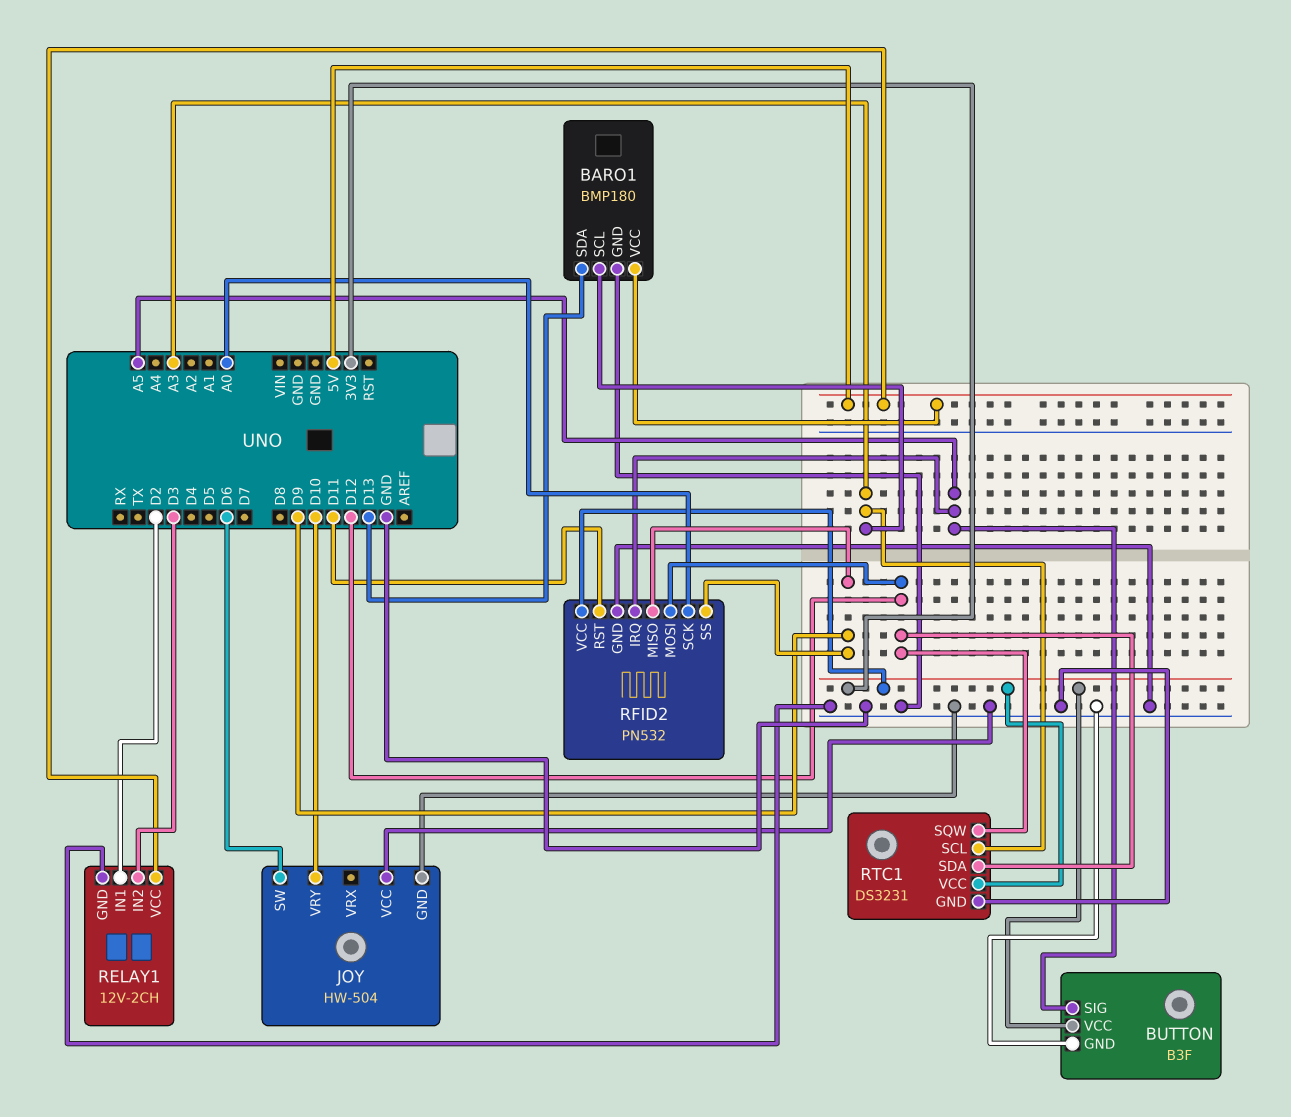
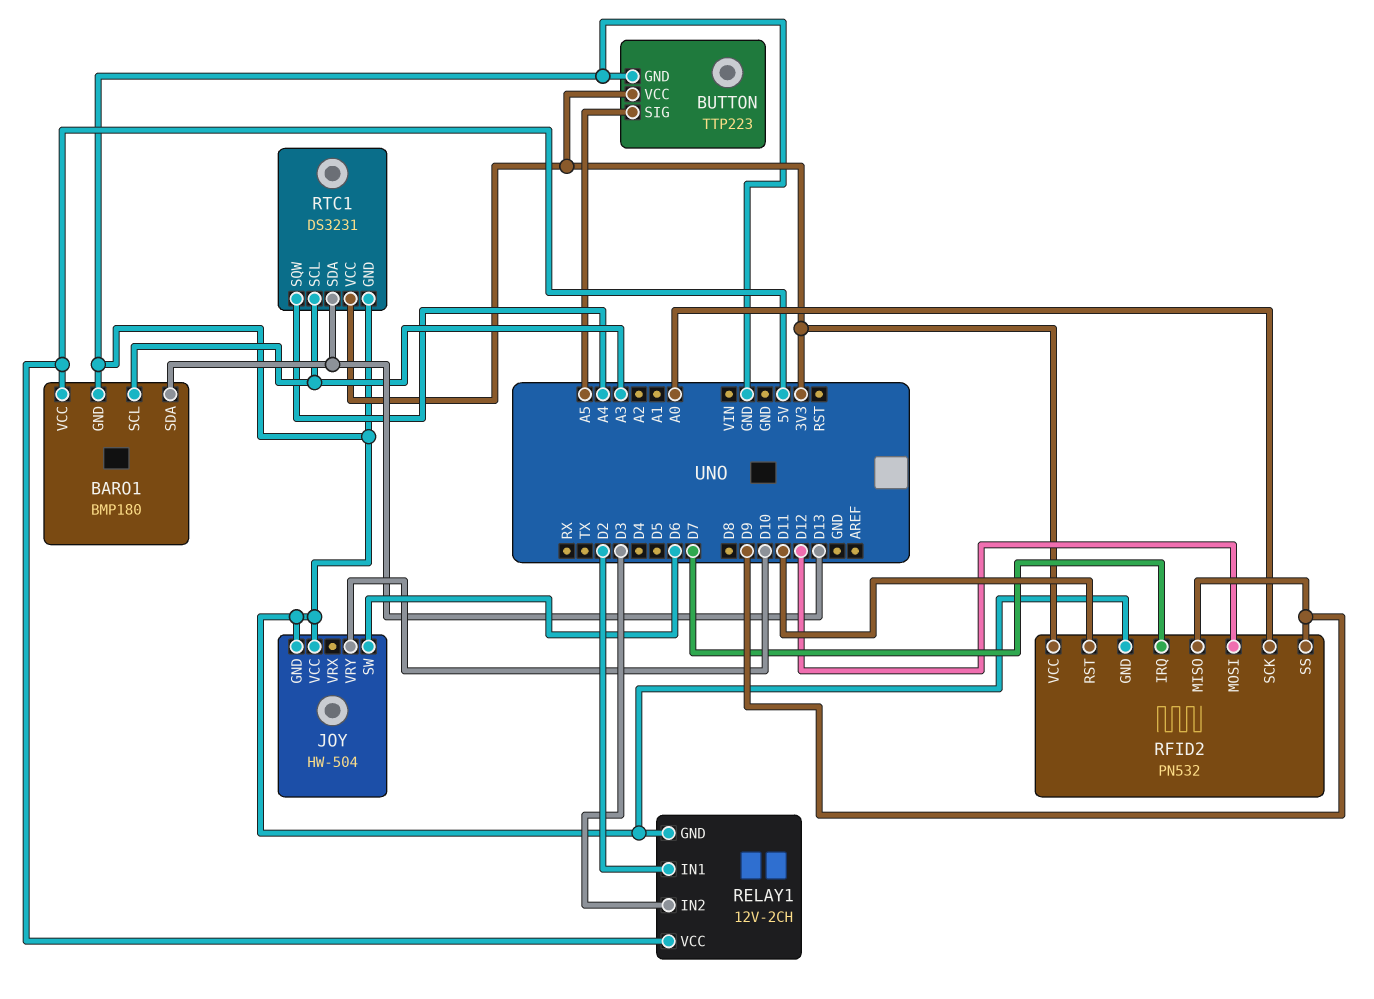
BUTTON: B3F -> TTP223
RFID2 pin IRQ: A5 -> D7
RTC1 pin SDA: D12 -> D13
RTC1 pin SQW: D12 -> A4

